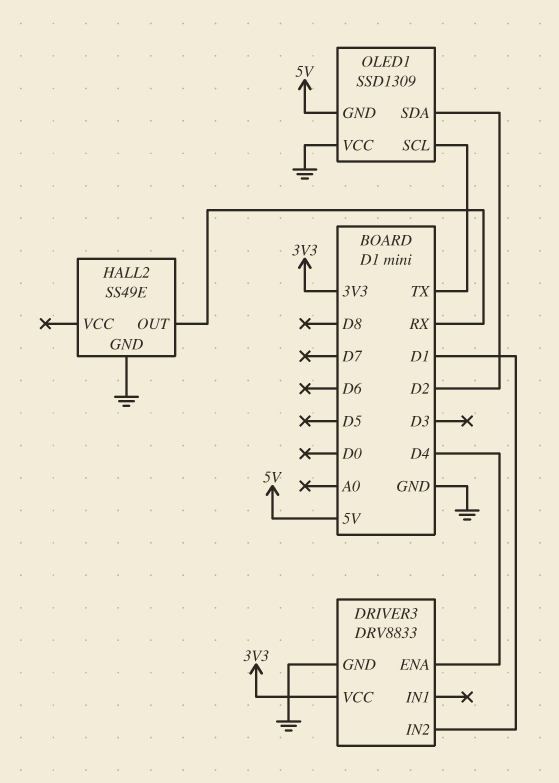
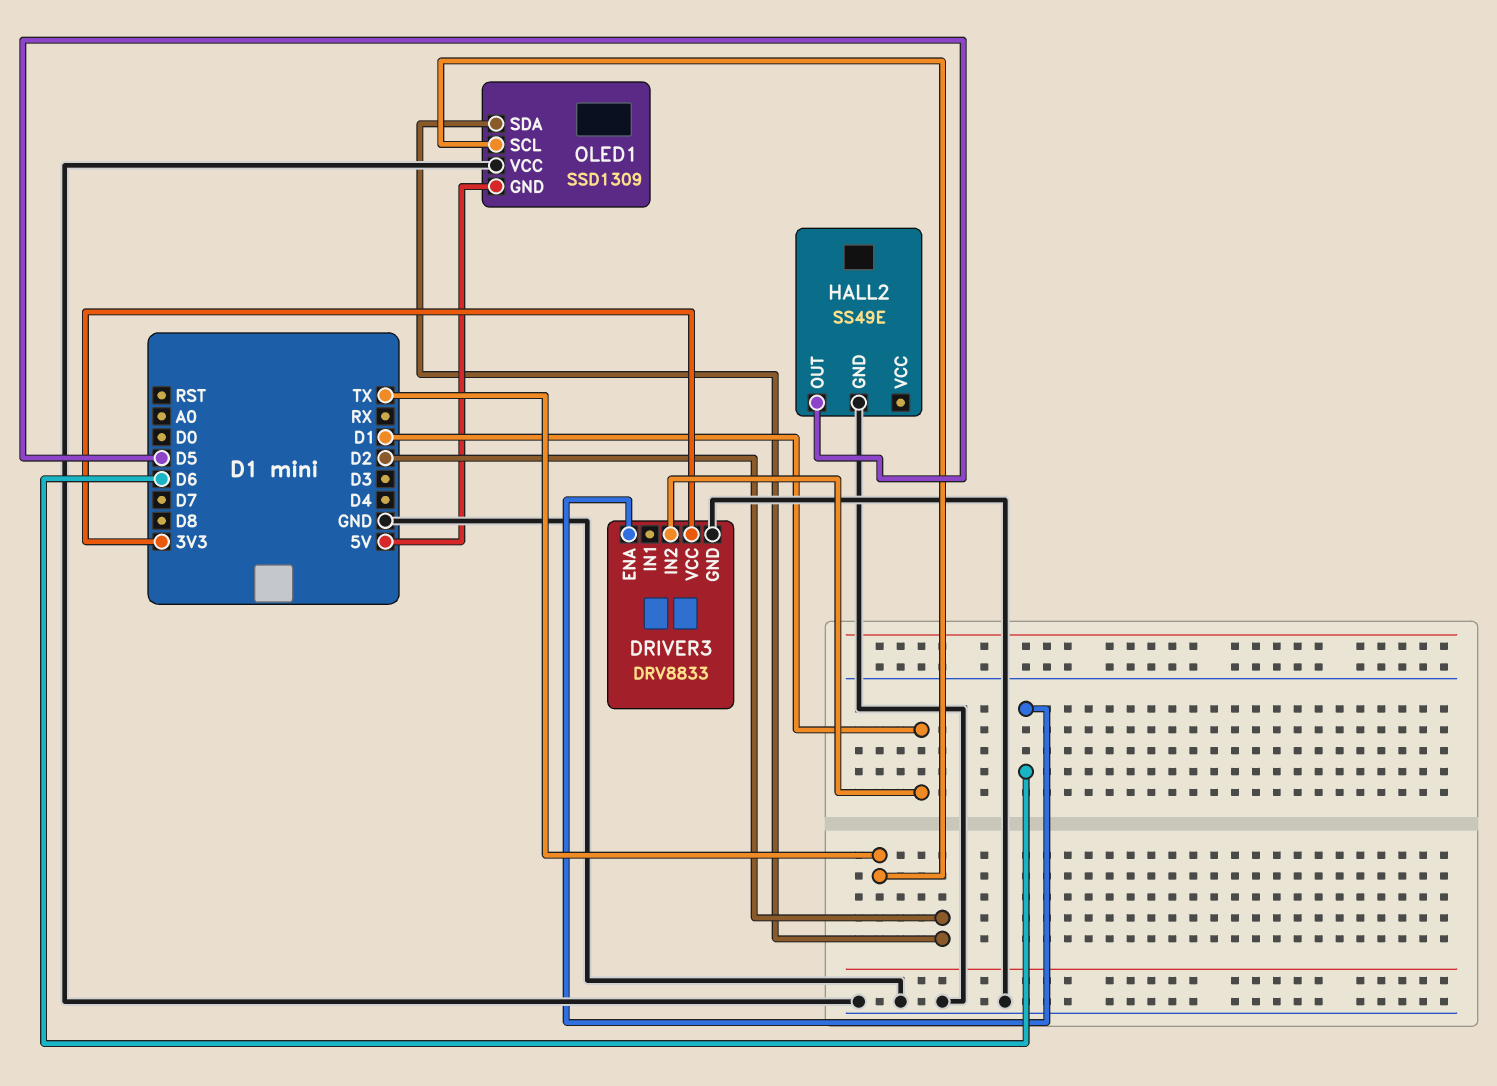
DRIVER3 pin ENA: D4 -> D6
HALL2 pin OUT: RX -> D5

